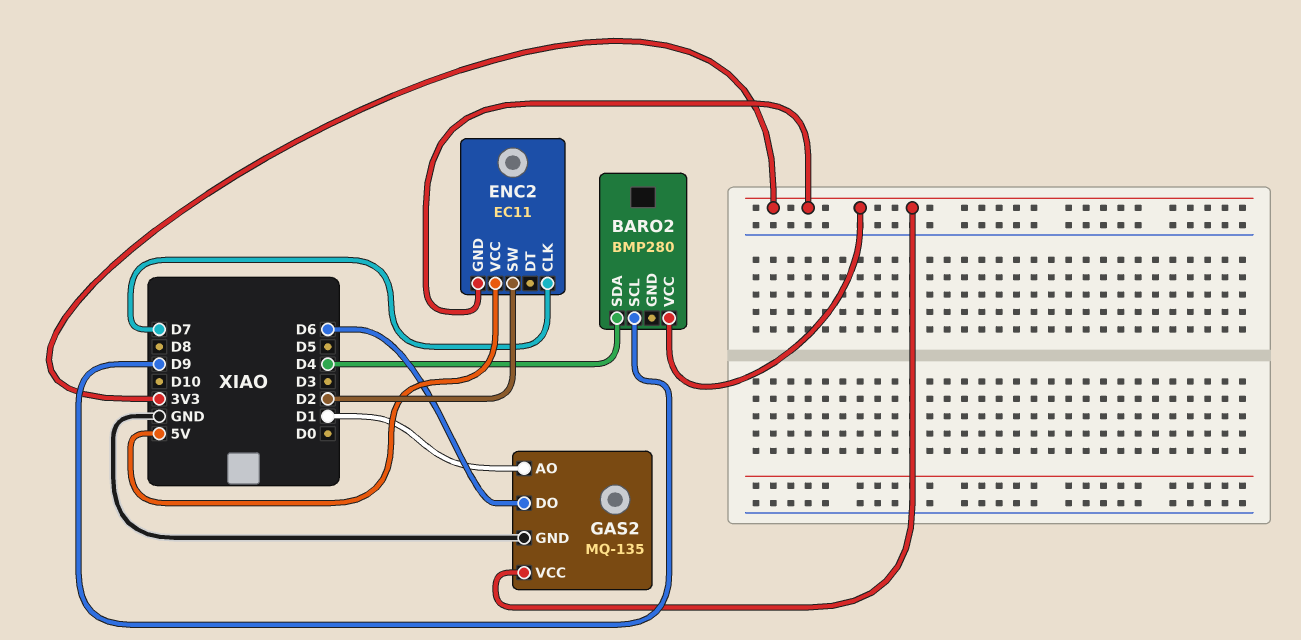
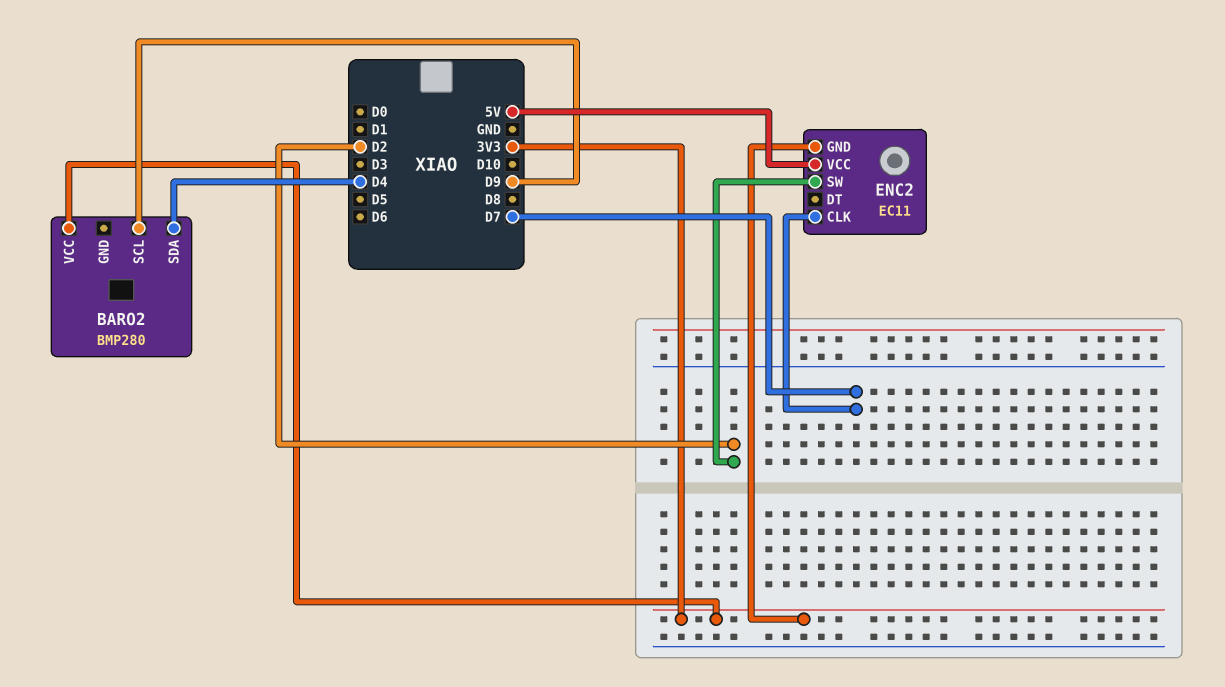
GAS2: MQ-135 -> none
GAS2 pin AO: D1 -> none
GAS2 pin DO: D6 -> none
GAS2 pin GND: GND -> none
GAS2 pin VCC: 3V3 -> none

